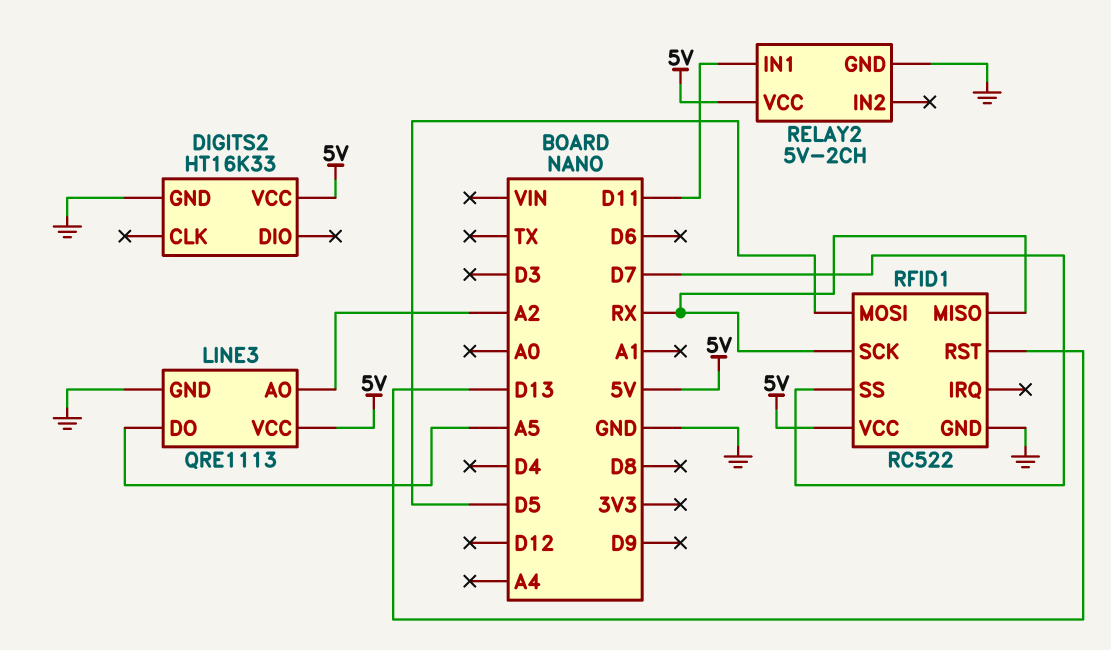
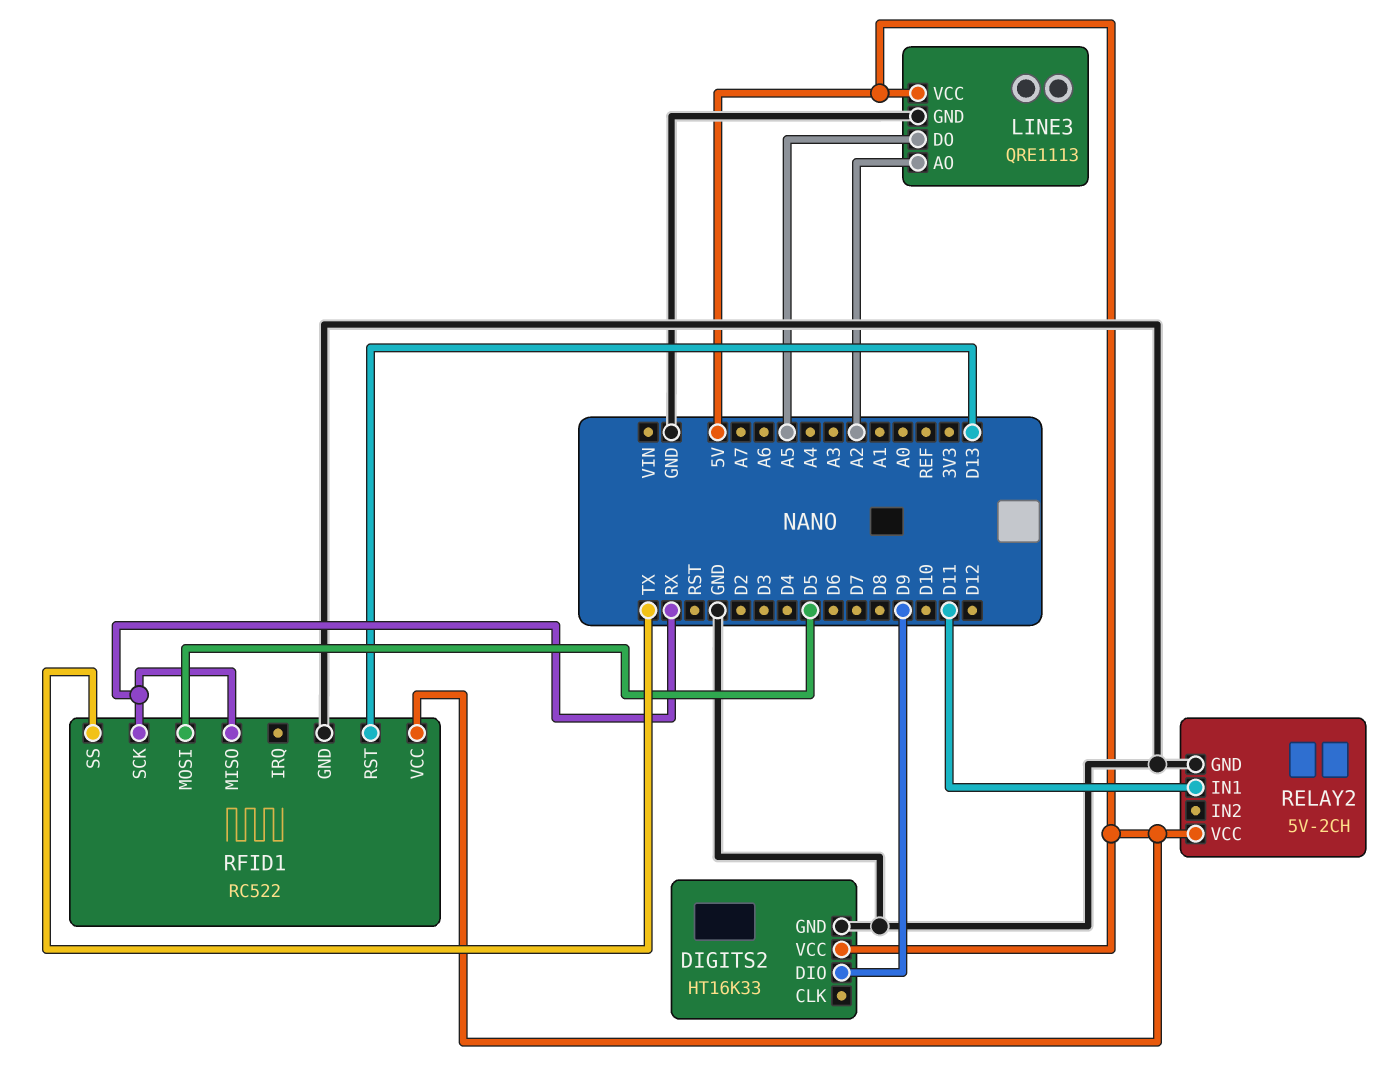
DIGITS2 pin DIO: none -> D9
RFID1 pin SS: D7 -> TX

